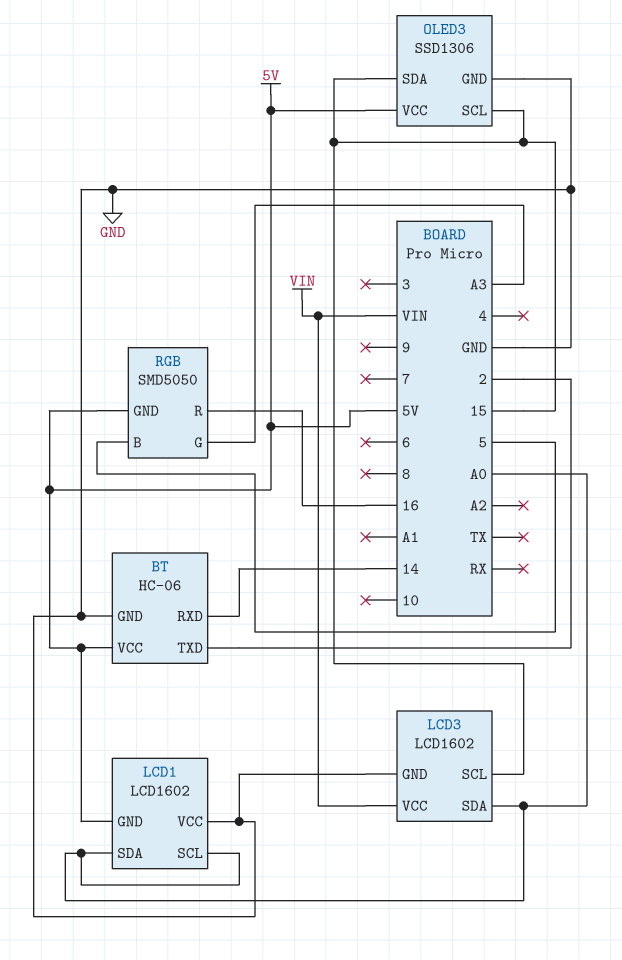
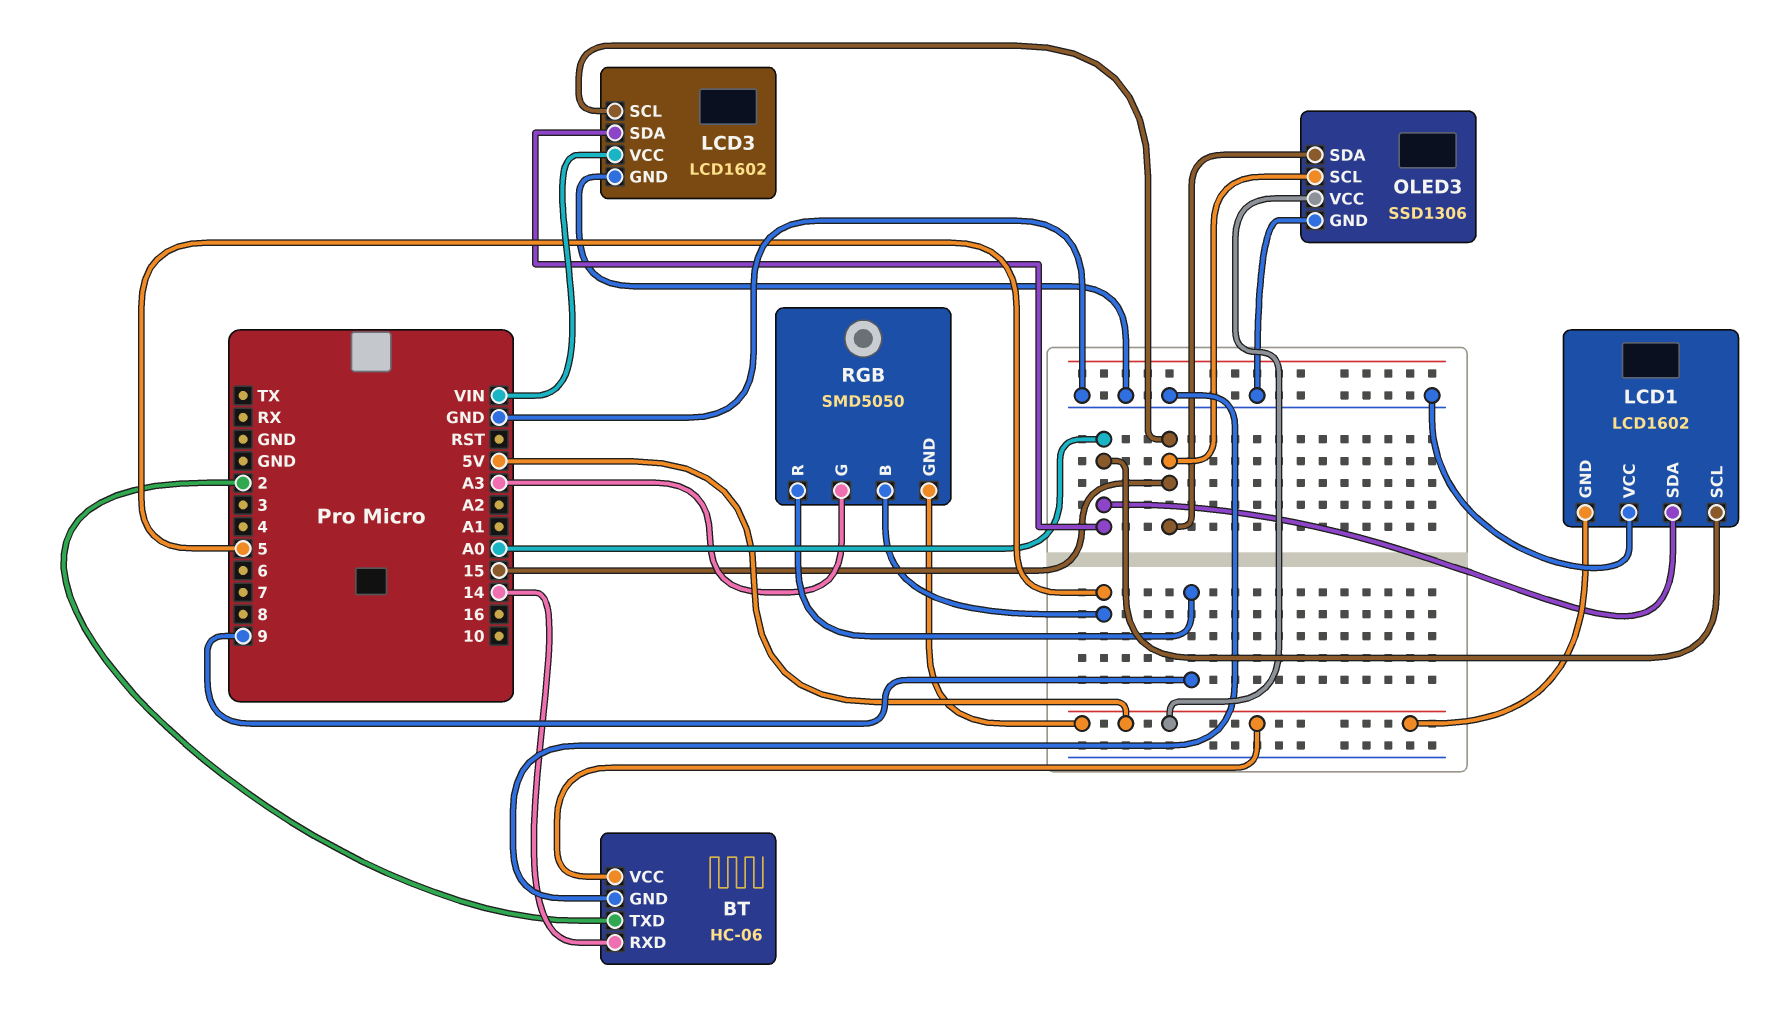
RGB pin R: 16 -> 9

